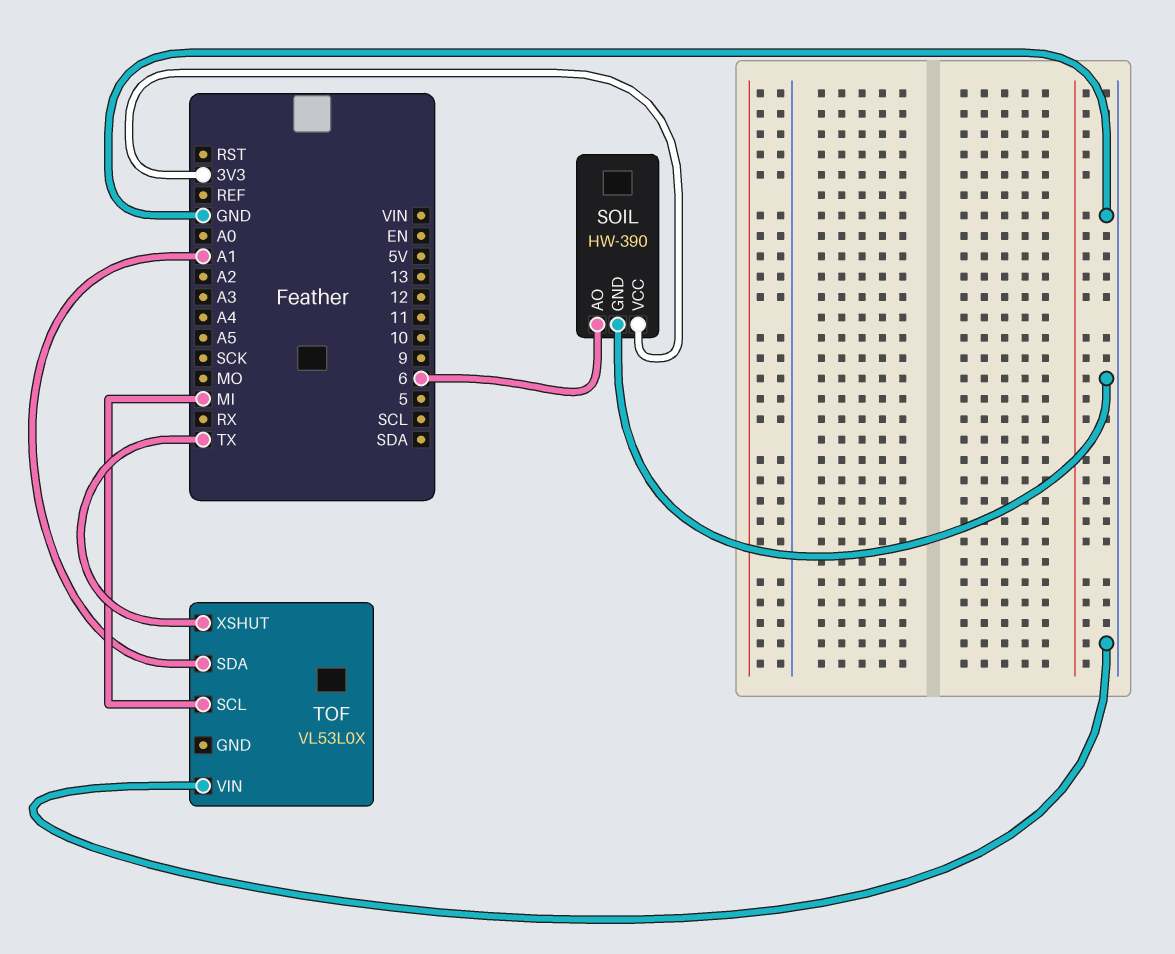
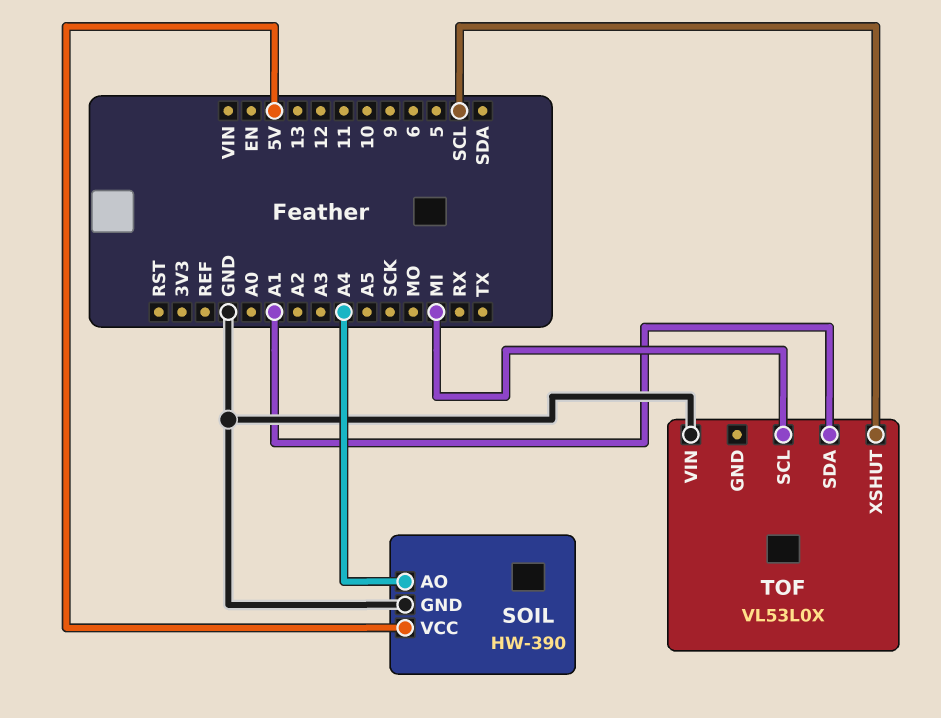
SOIL pin AO: 6 -> A4
SOIL pin VCC: 3V3 -> 5V
TOF pin XSHUT: TX -> SCL

